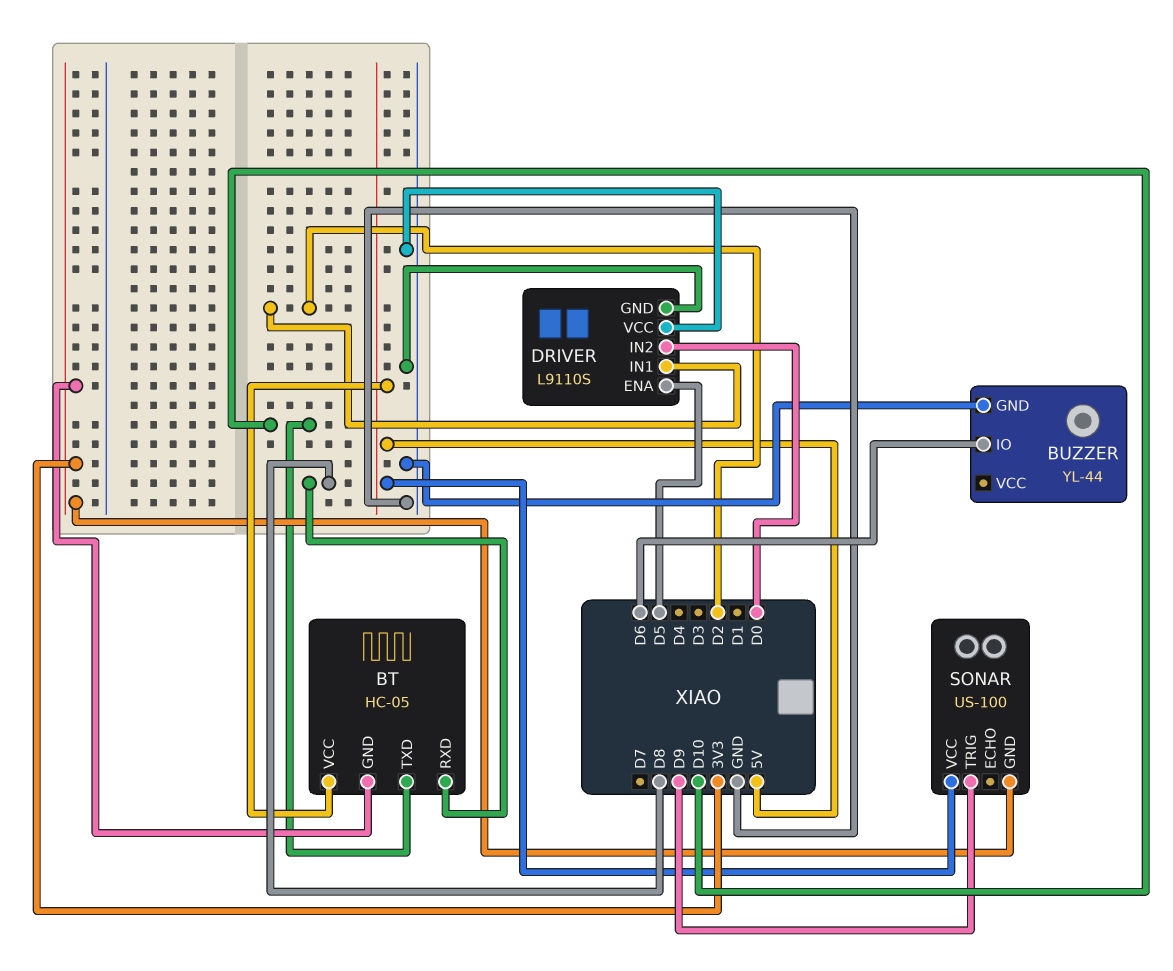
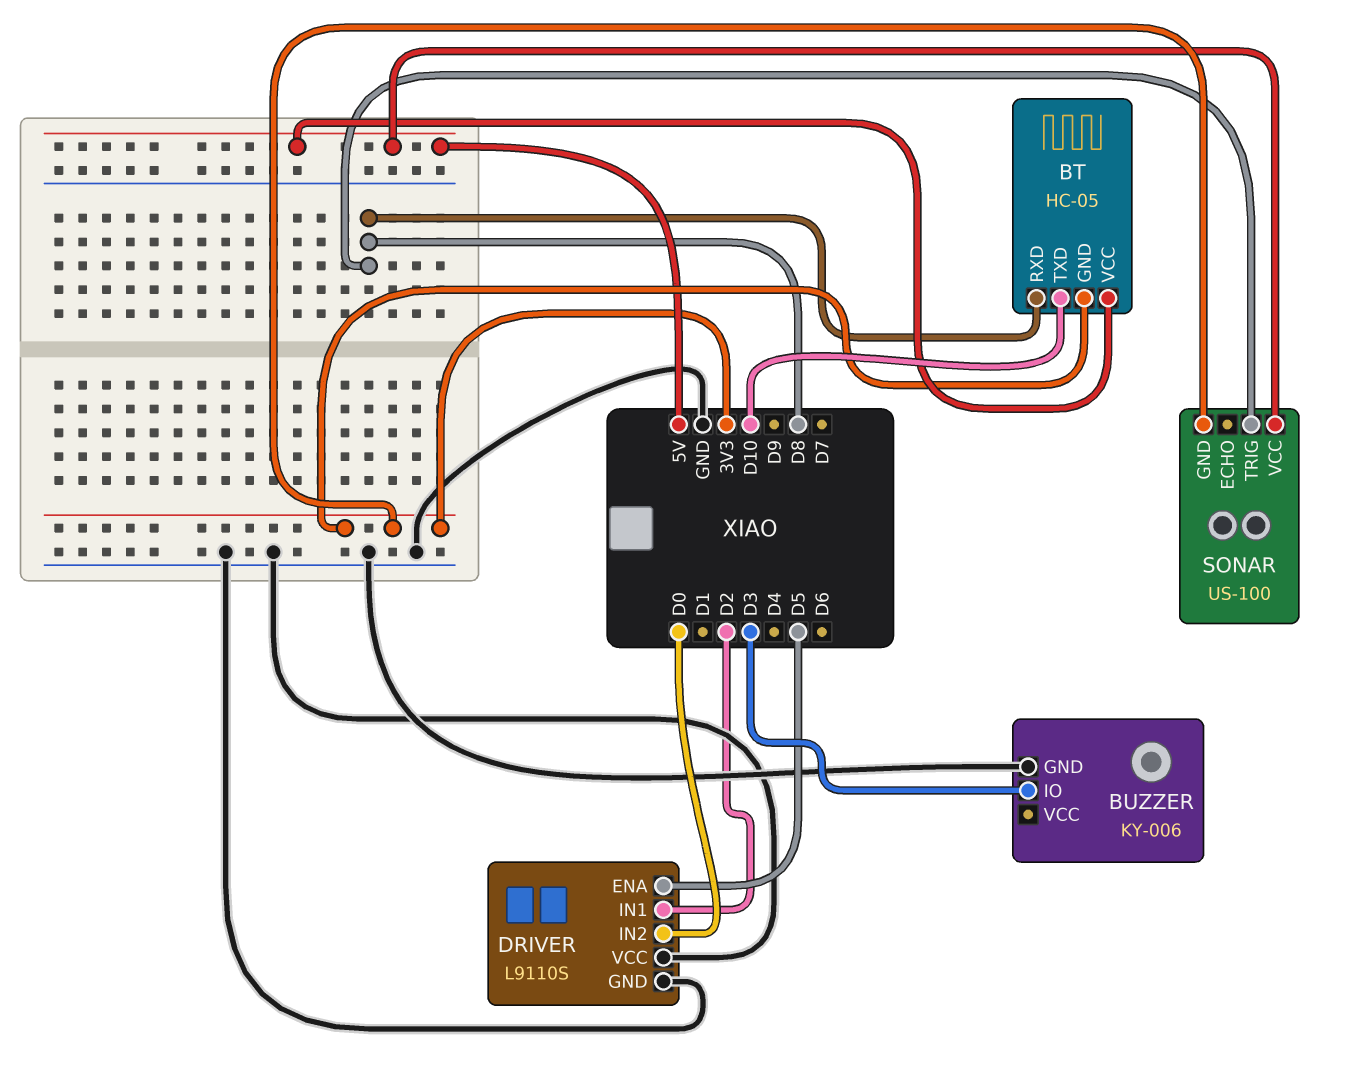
BUZZER: YL-44 -> KY-006
BUZZER pin IO: D6 -> D3
SONAR pin TRIG: D9 -> D8

